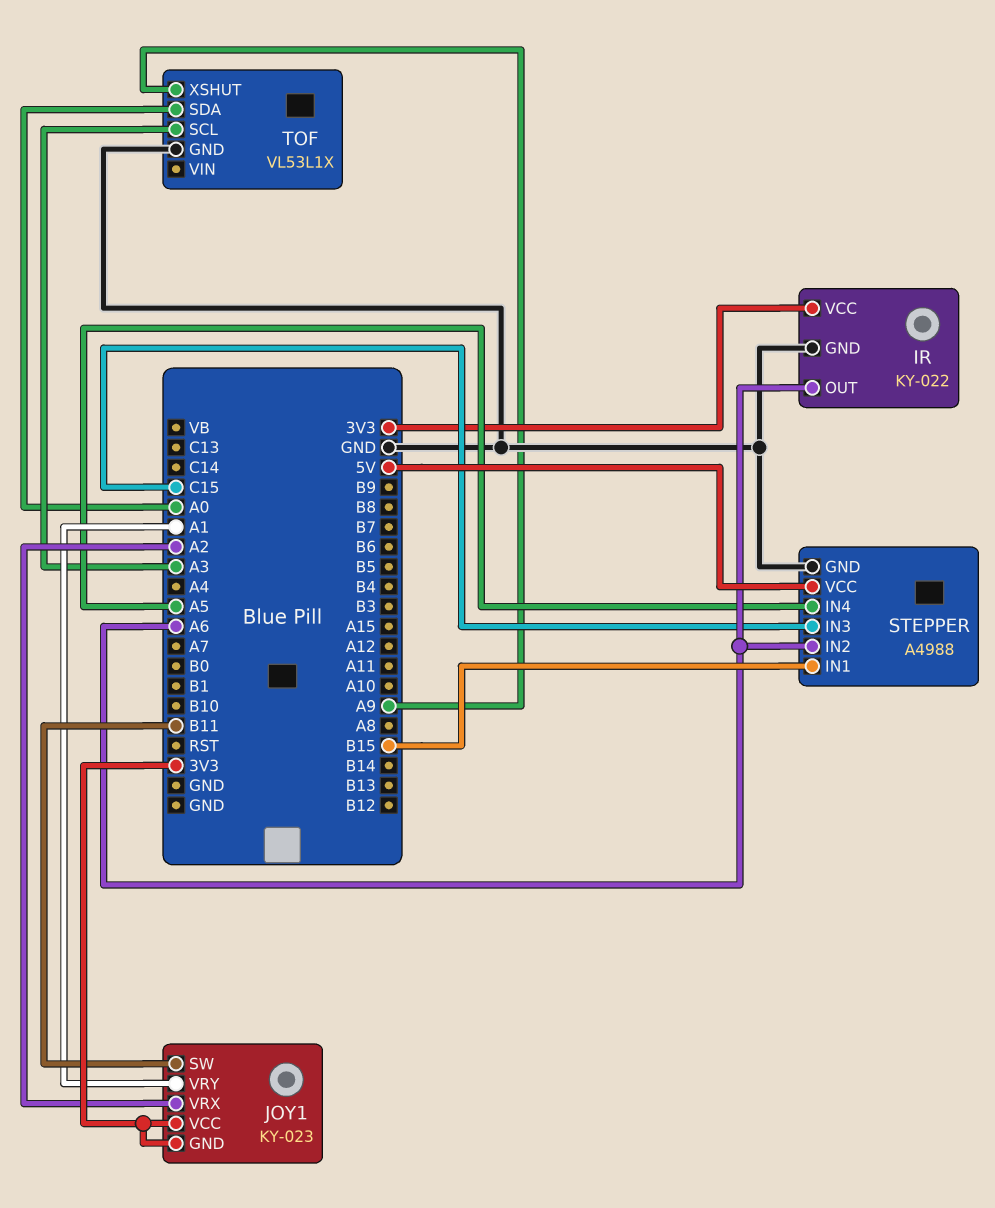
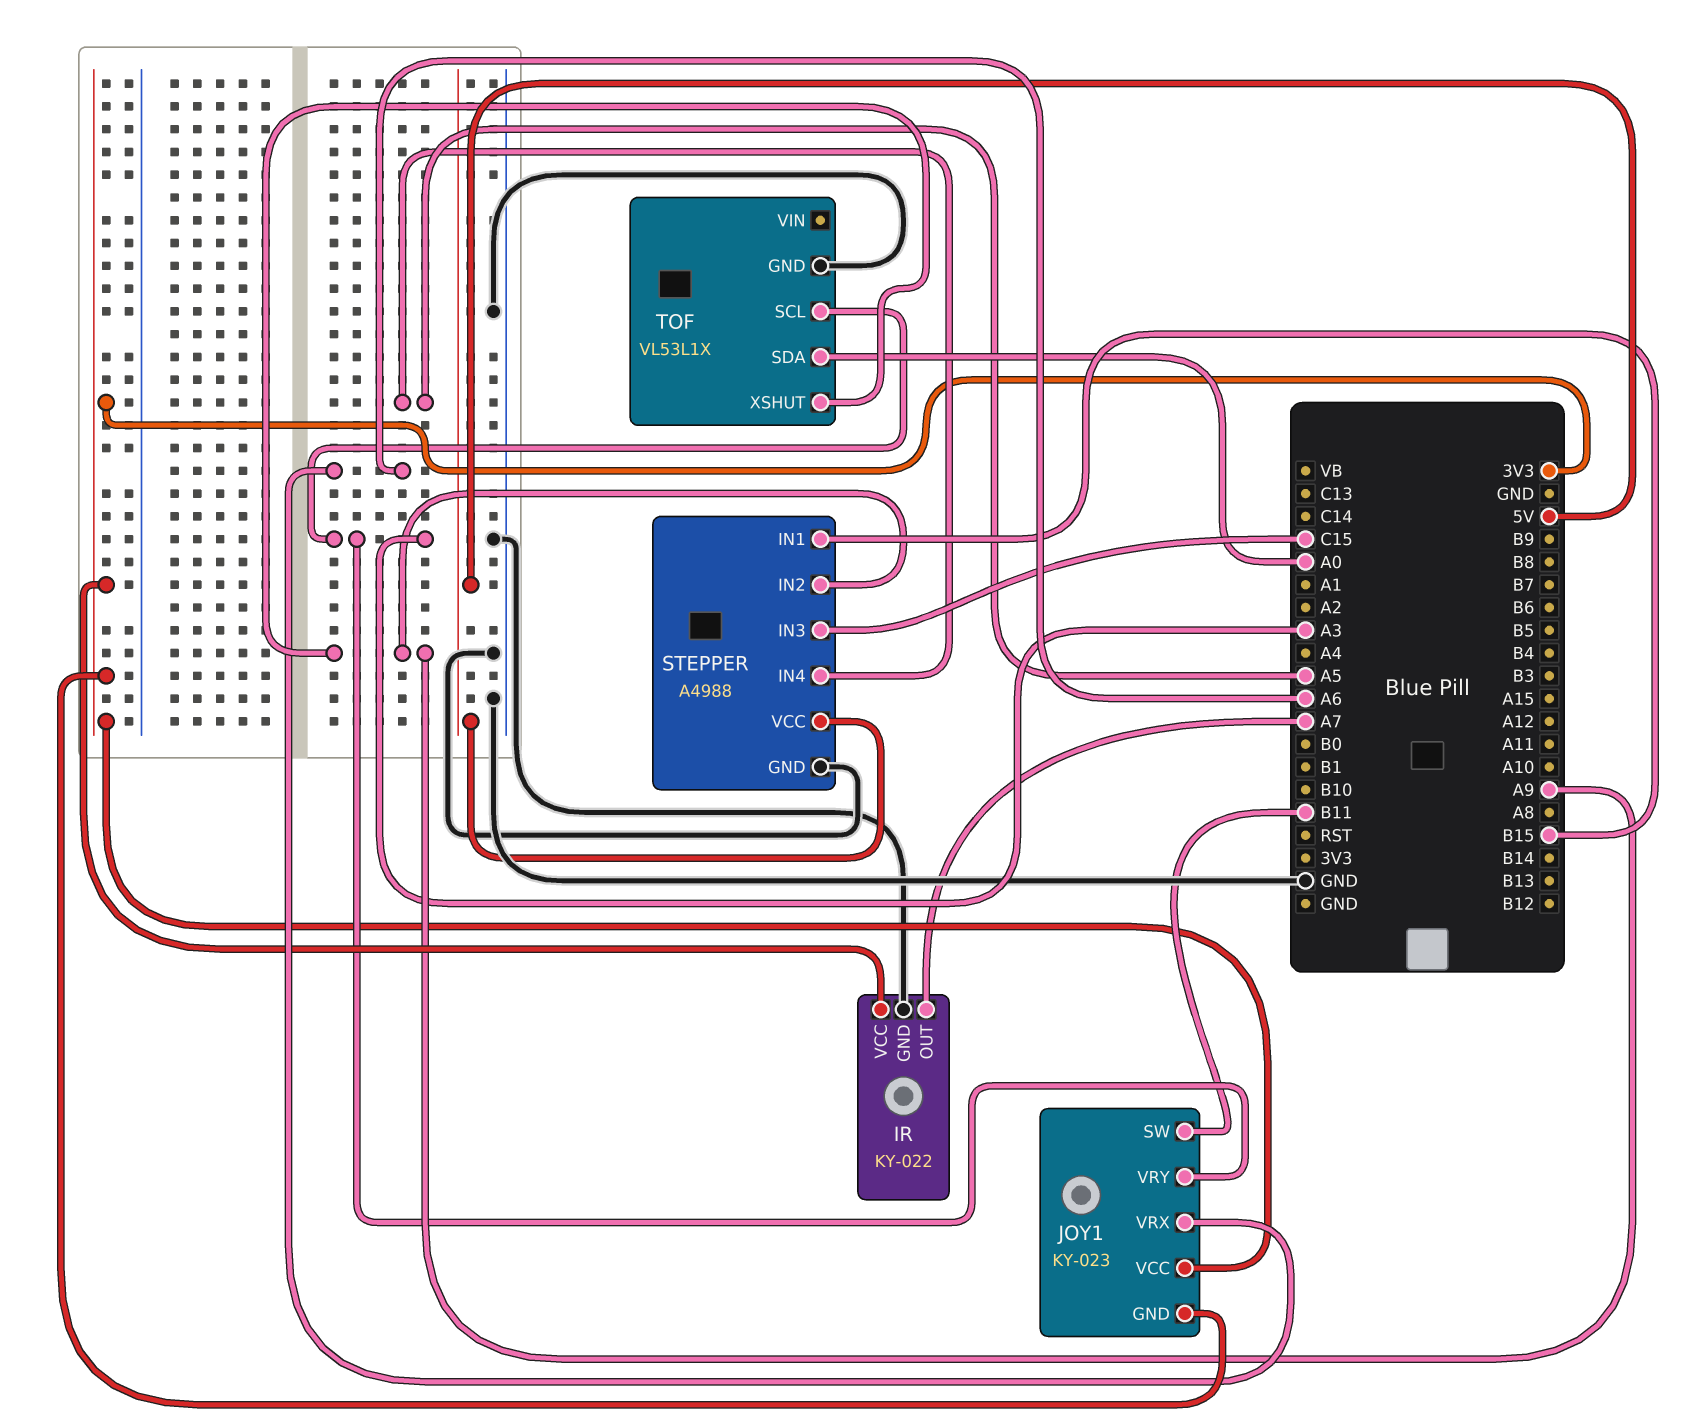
IR pin OUT: A6 -> A7
JOY1 pin VRX: A2 -> A6
JOY1 pin VRY: A1 -> A3
STEPPER pin IN2: A6 -> A9

